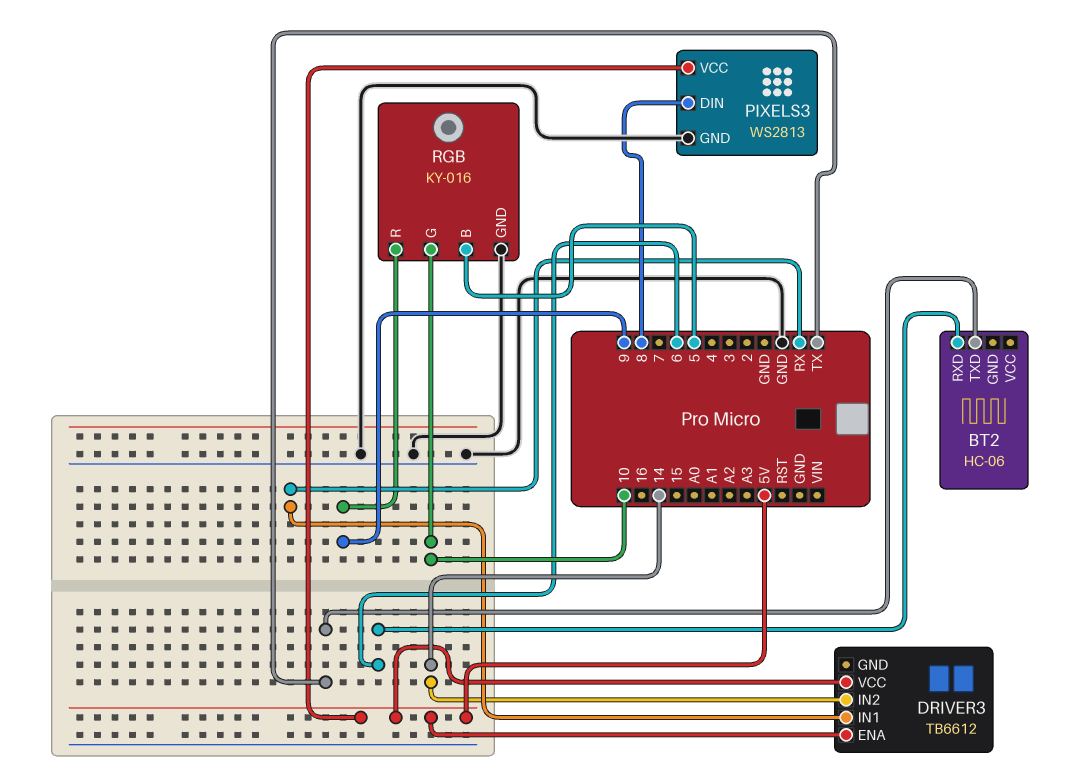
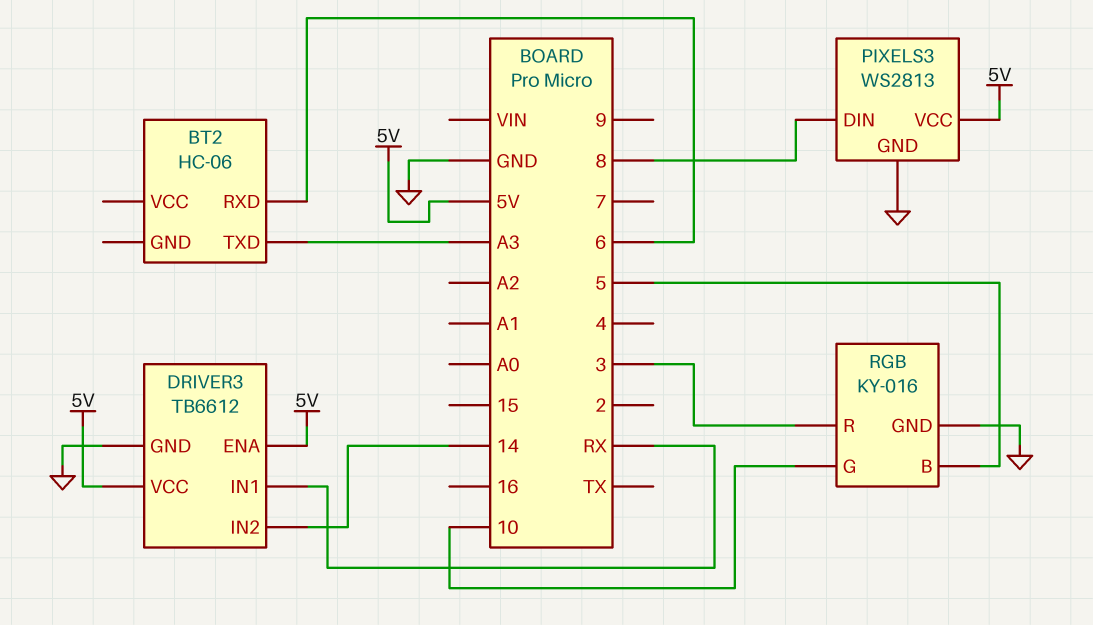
BT2 pin TXD: TX -> A3
DRIVER3 pin GND: none -> GND
RGB pin R: 9 -> 3

